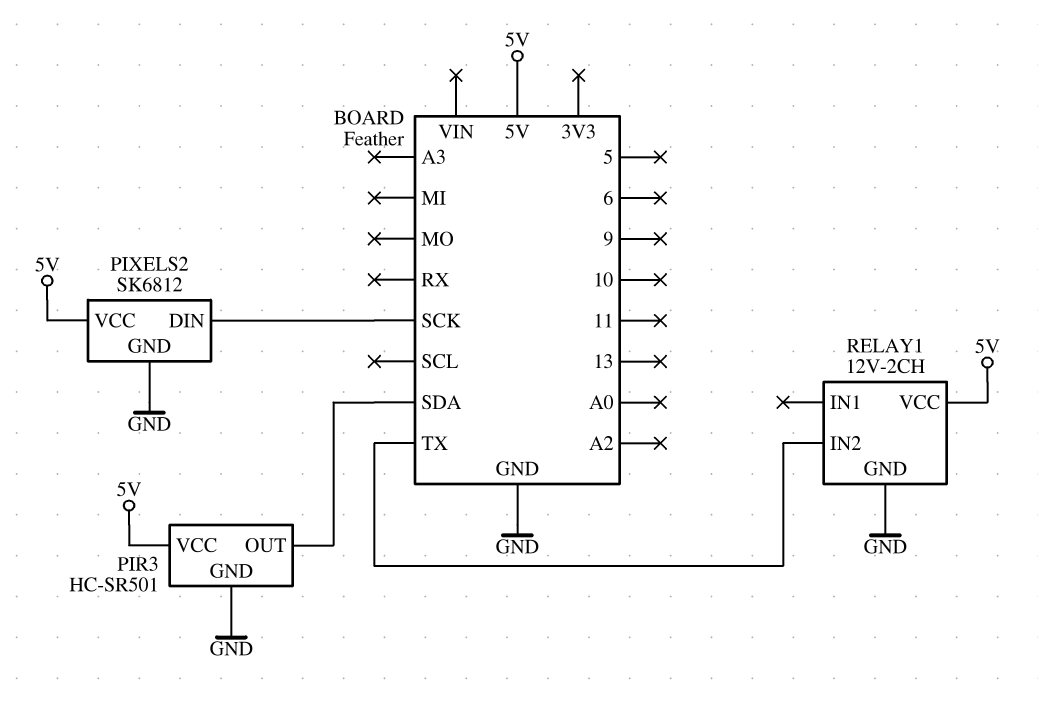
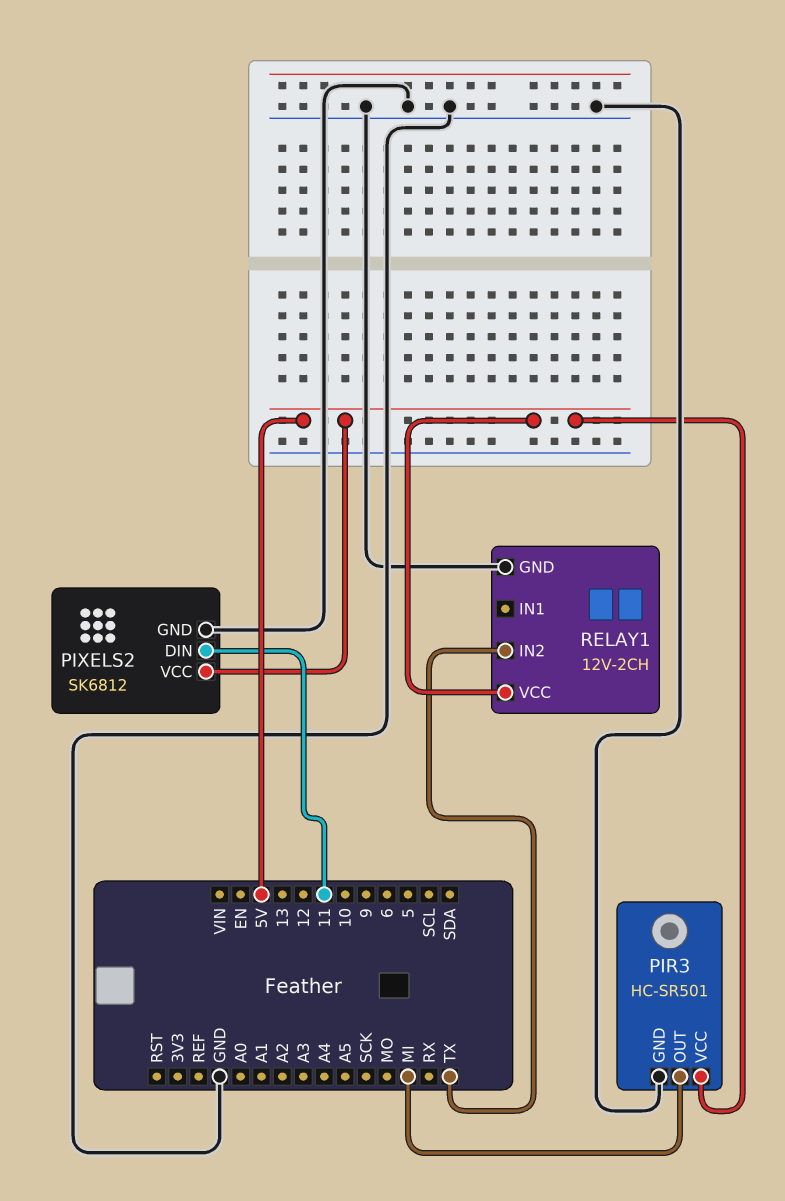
PIR3 pin OUT: SDA -> MI
PIXELS2 pin DIN: SCK -> 11

